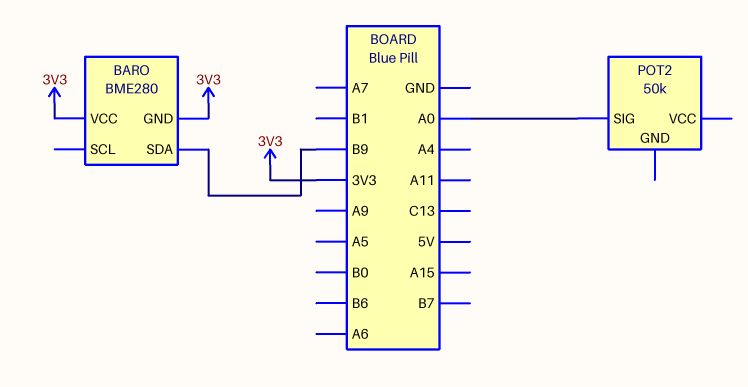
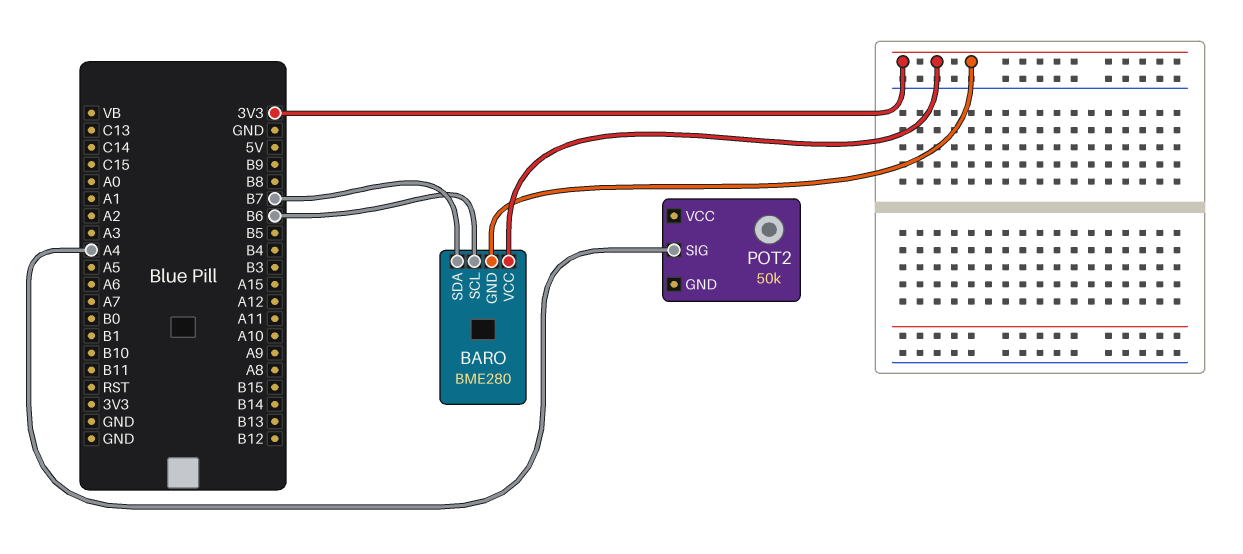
BARO pin SCL: none -> B6
BARO pin SDA: B9 -> B7
POT2 pin SIG: A0 -> A4

